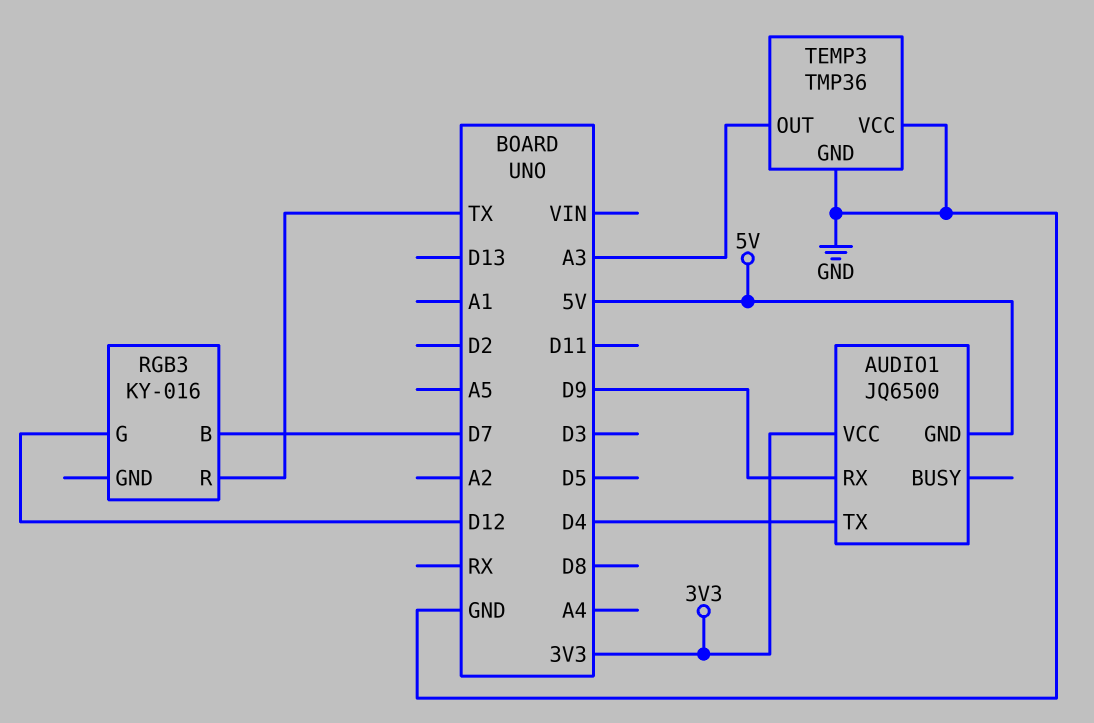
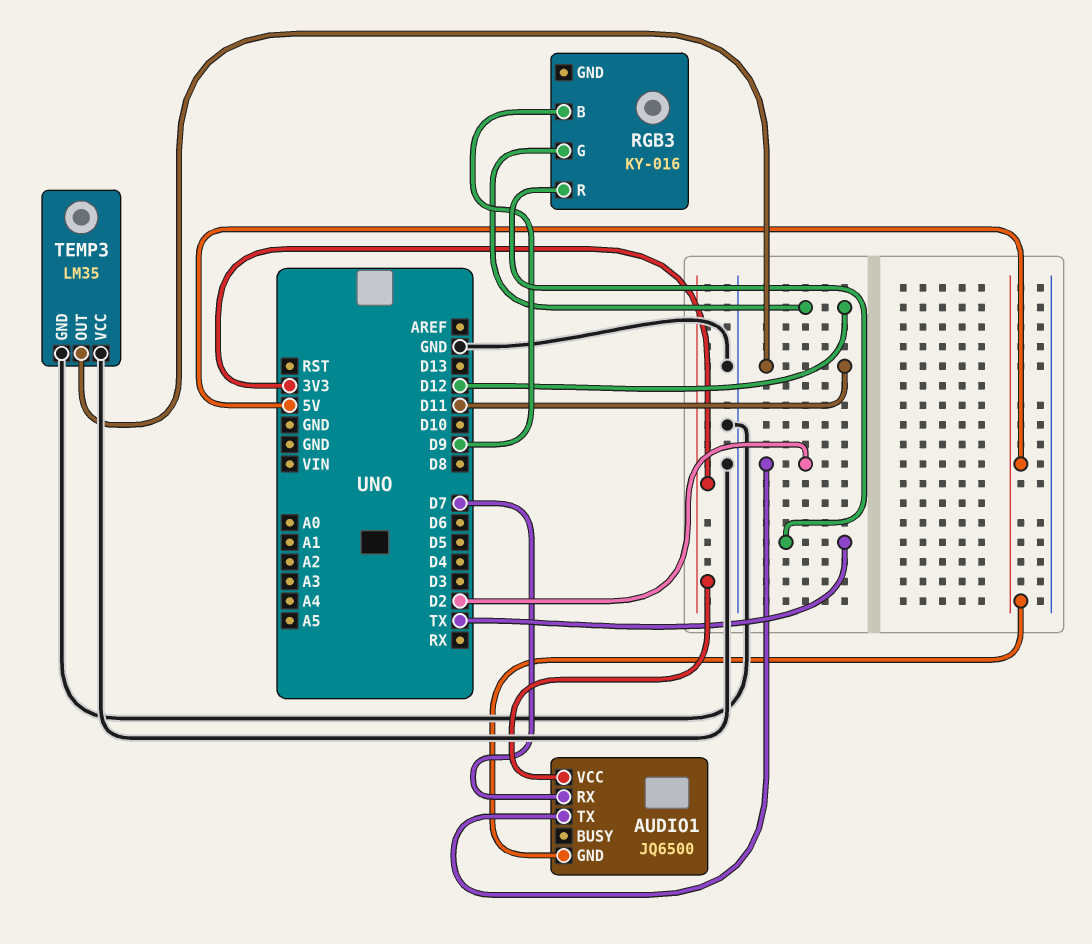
AUDIO1 pin RX: D9 -> D7
AUDIO1 pin TX: D4 -> D2
RGB3 pin B: D7 -> D9
TEMP3: TMP36 -> LM35
TEMP3 pin OUT: A3 -> D11

